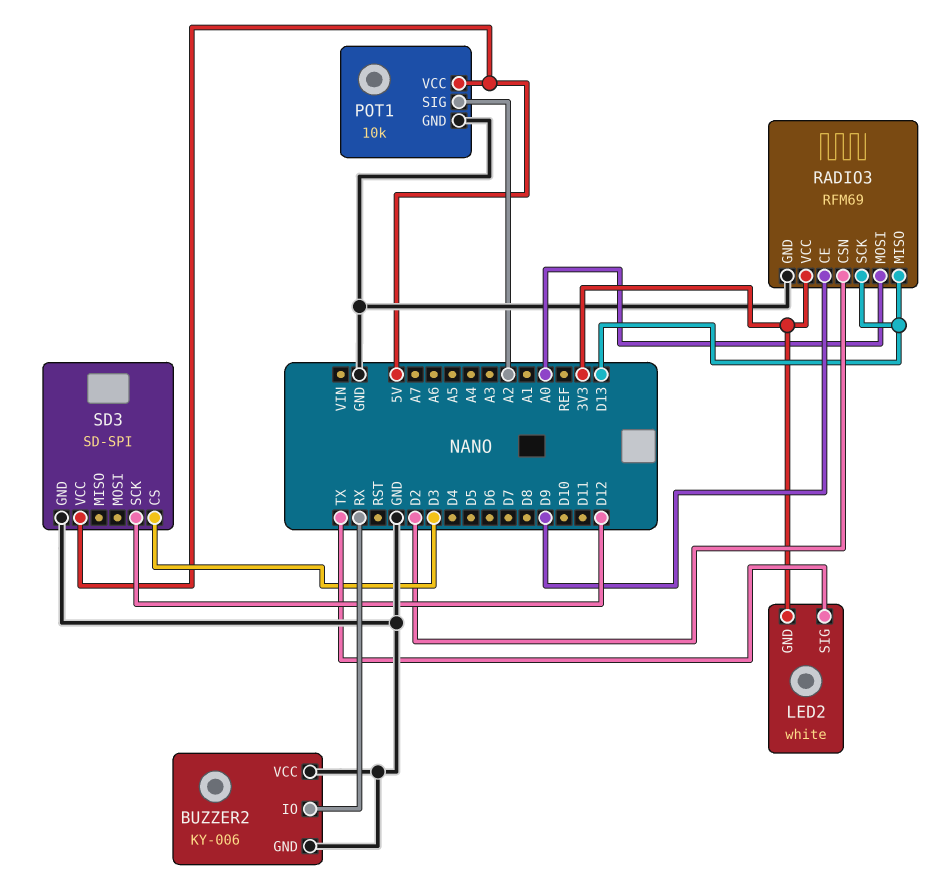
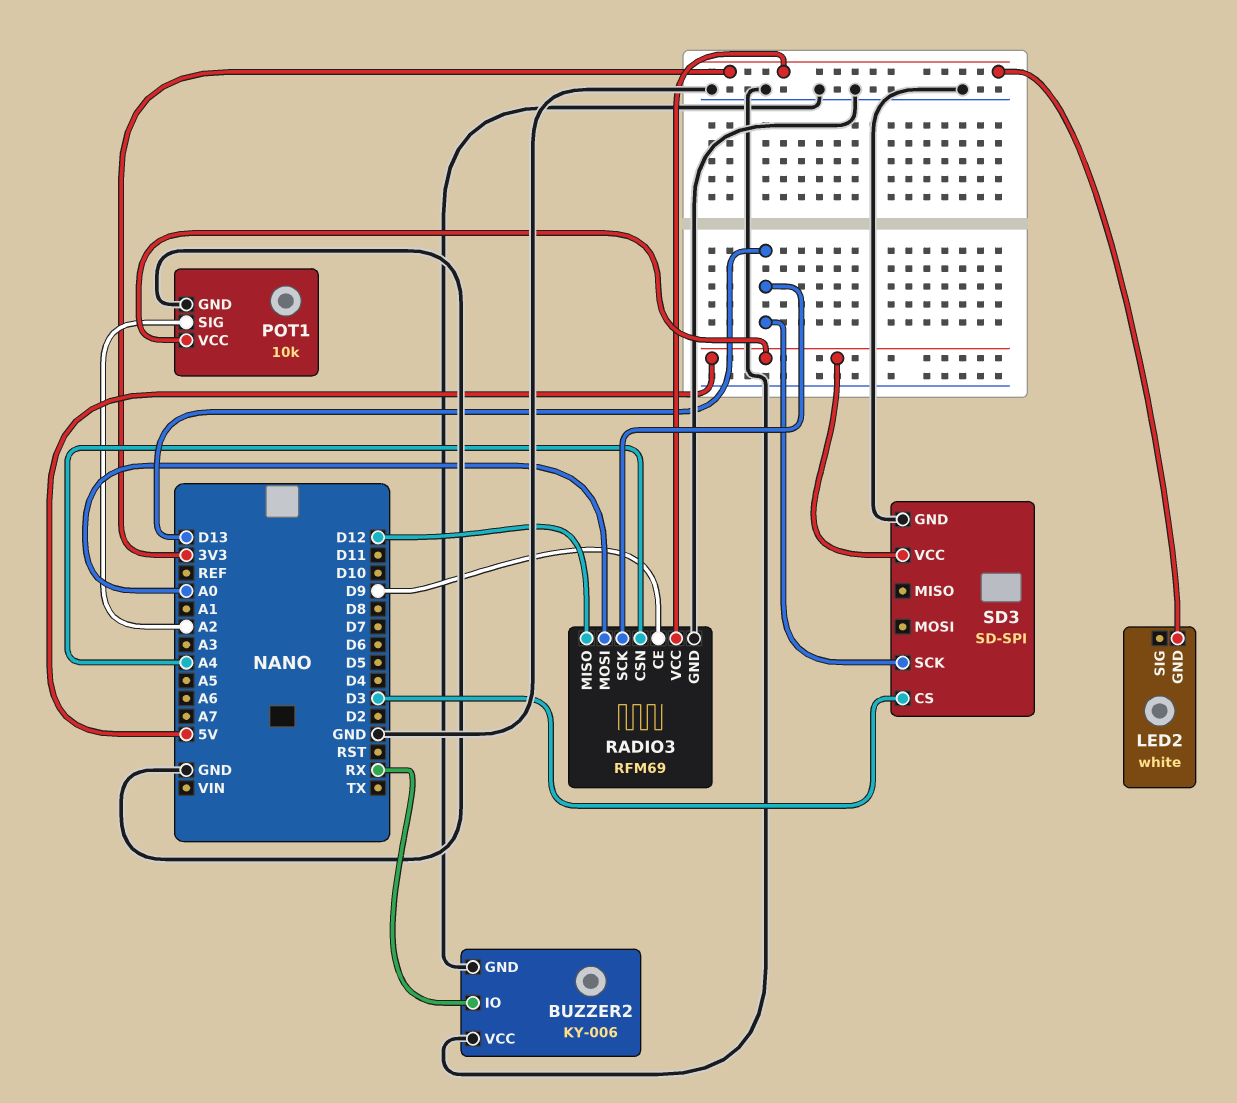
LED2 pin SIG: TX -> none
RADIO3 pin CSN: D2 -> A4
RADIO3 pin MISO: D13 -> D12
SD3 pin SCK: D12 -> D13

